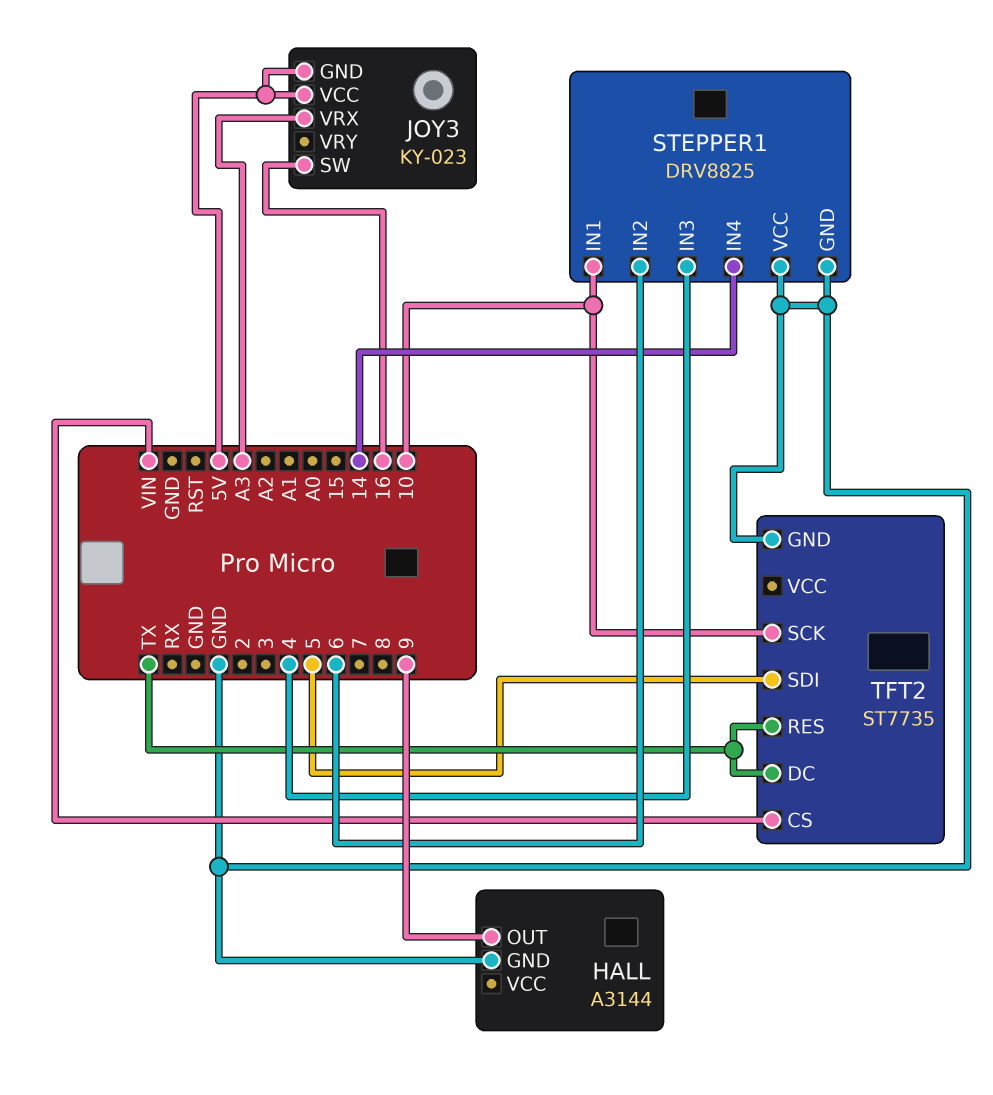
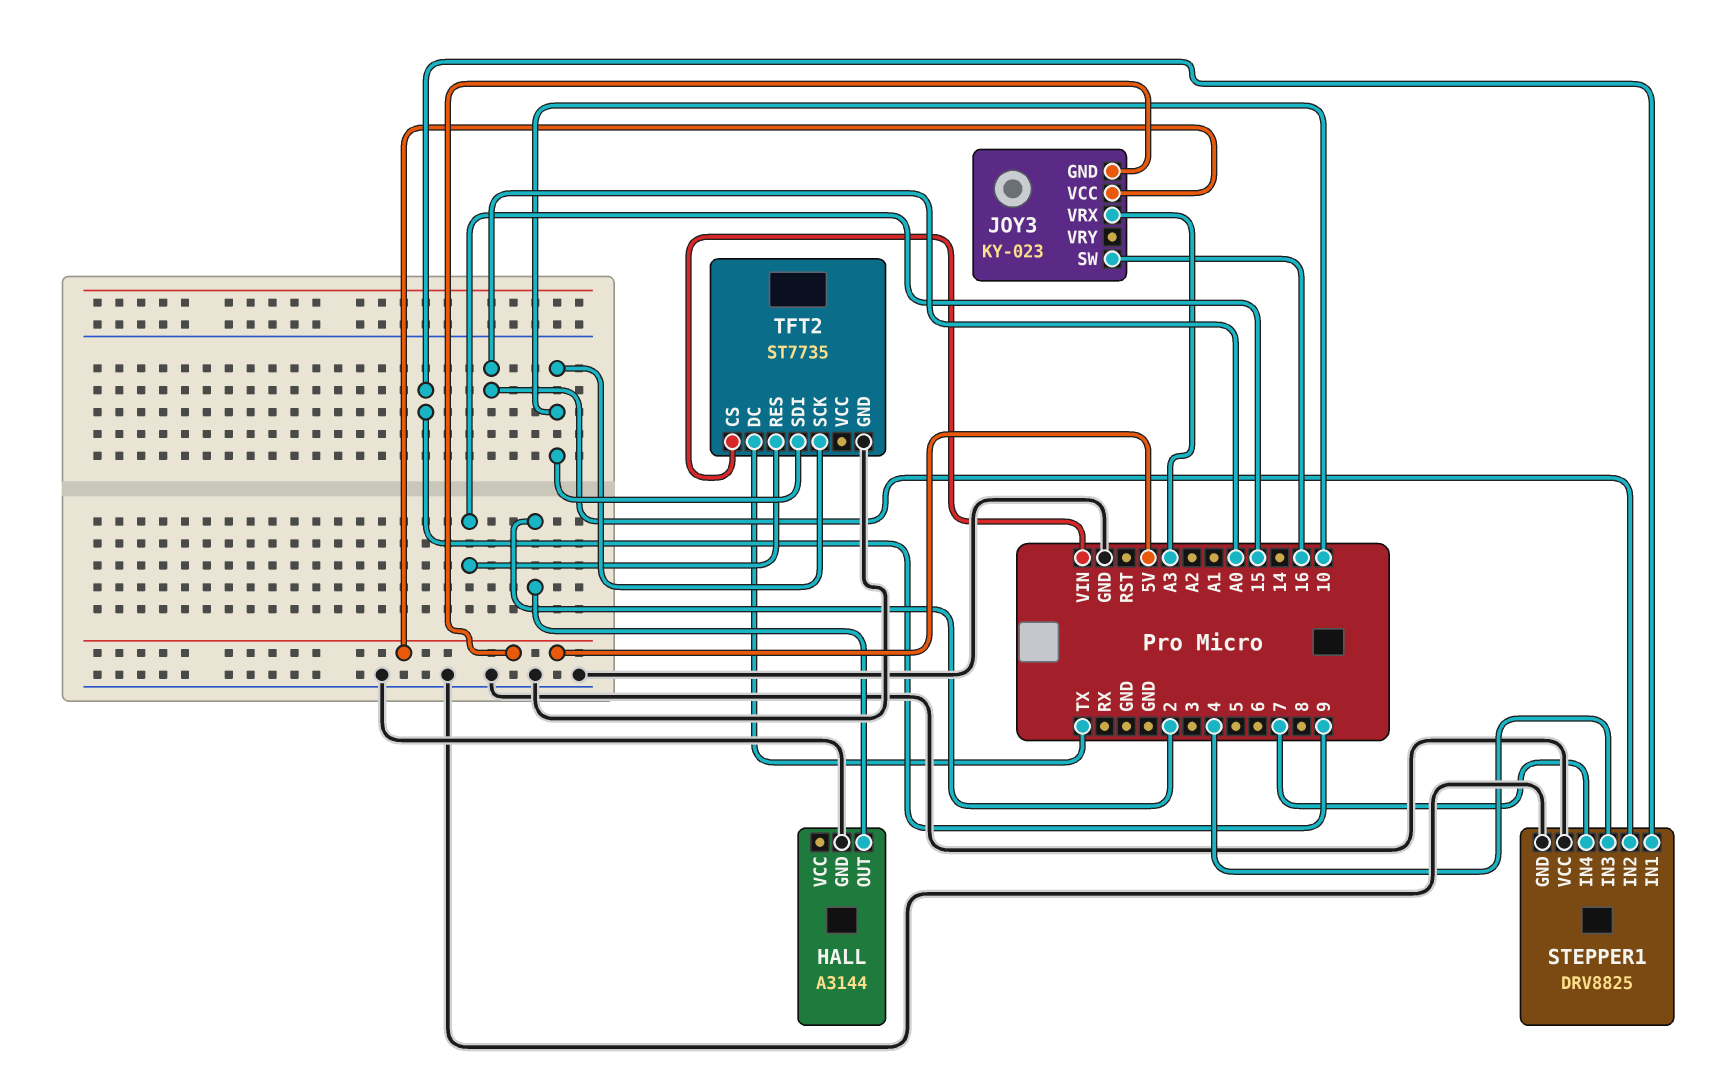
HALL pin OUT: 9 -> 2
STEPPER1 pin IN1: 10 -> 9
STEPPER1 pin IN2: 6 -> A0
STEPPER1 pin IN4: 14 -> 7
TFT2 pin RES: TX -> 15
TFT2 pin SDI: 5 -> 10

